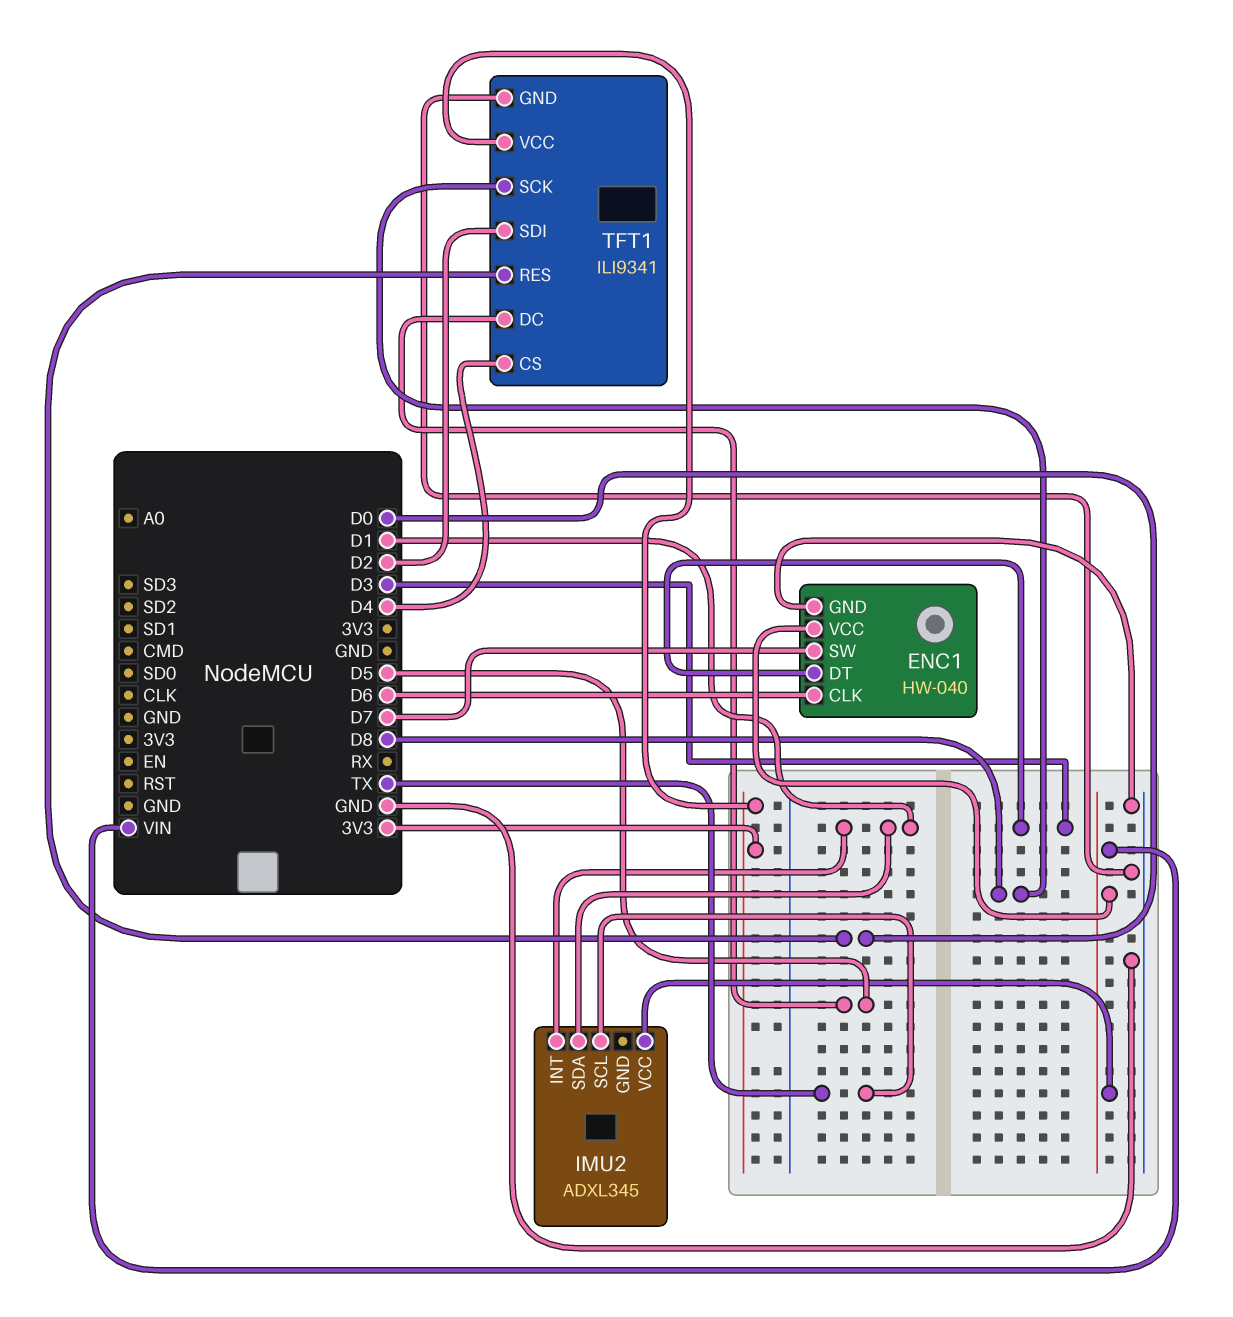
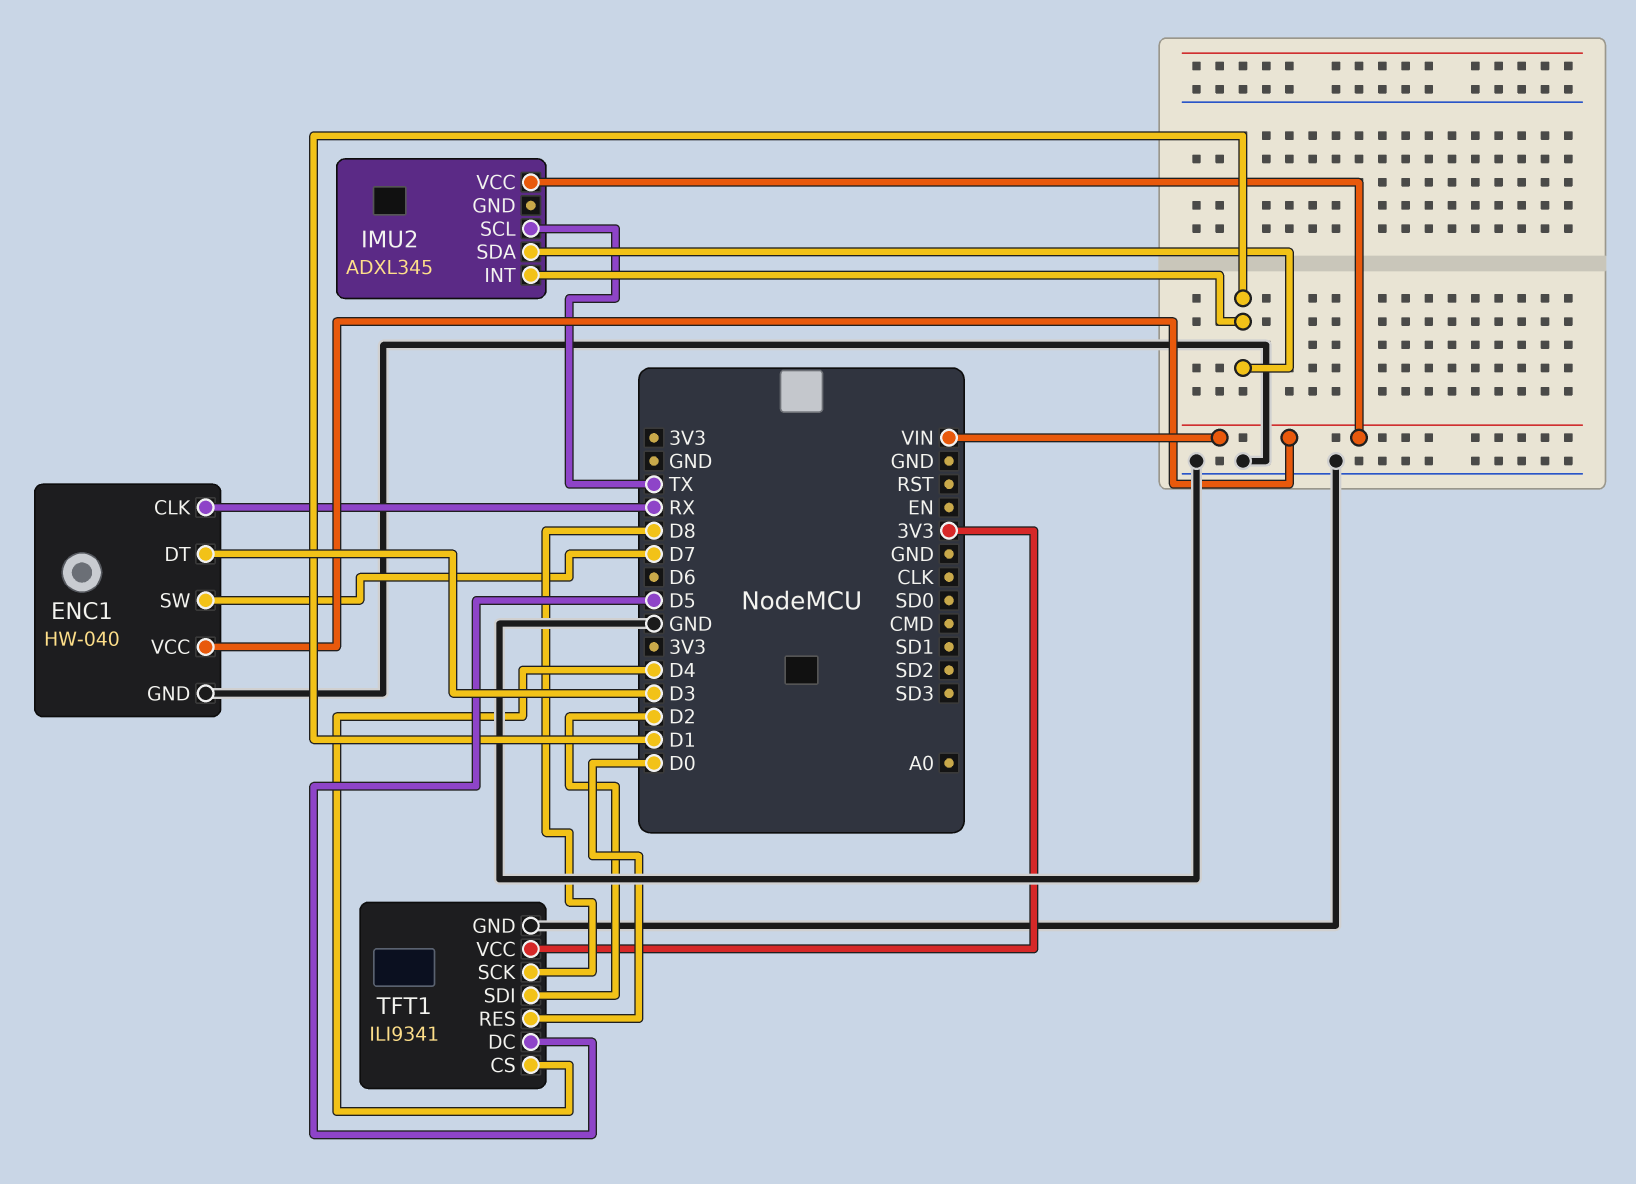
ENC1 pin CLK: D6 -> RX

